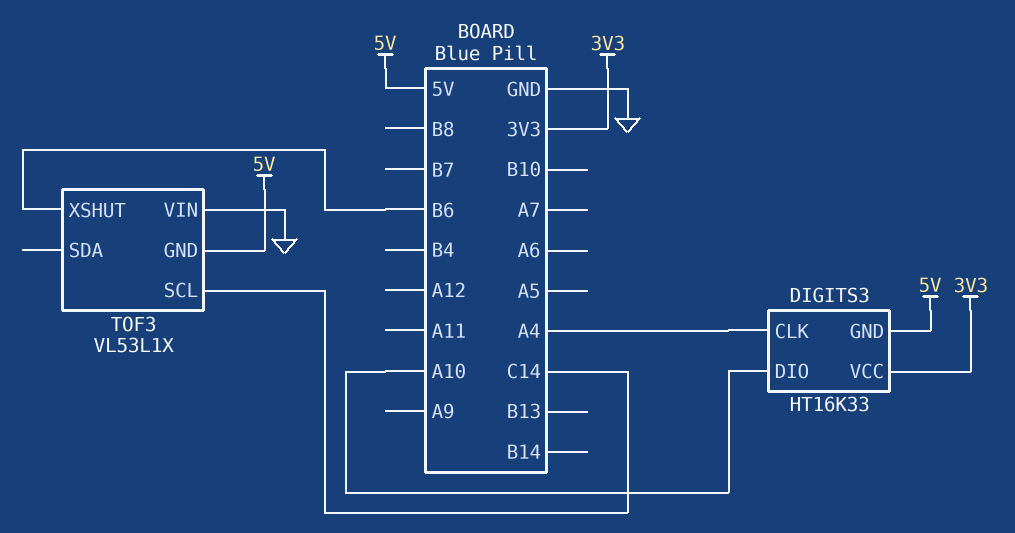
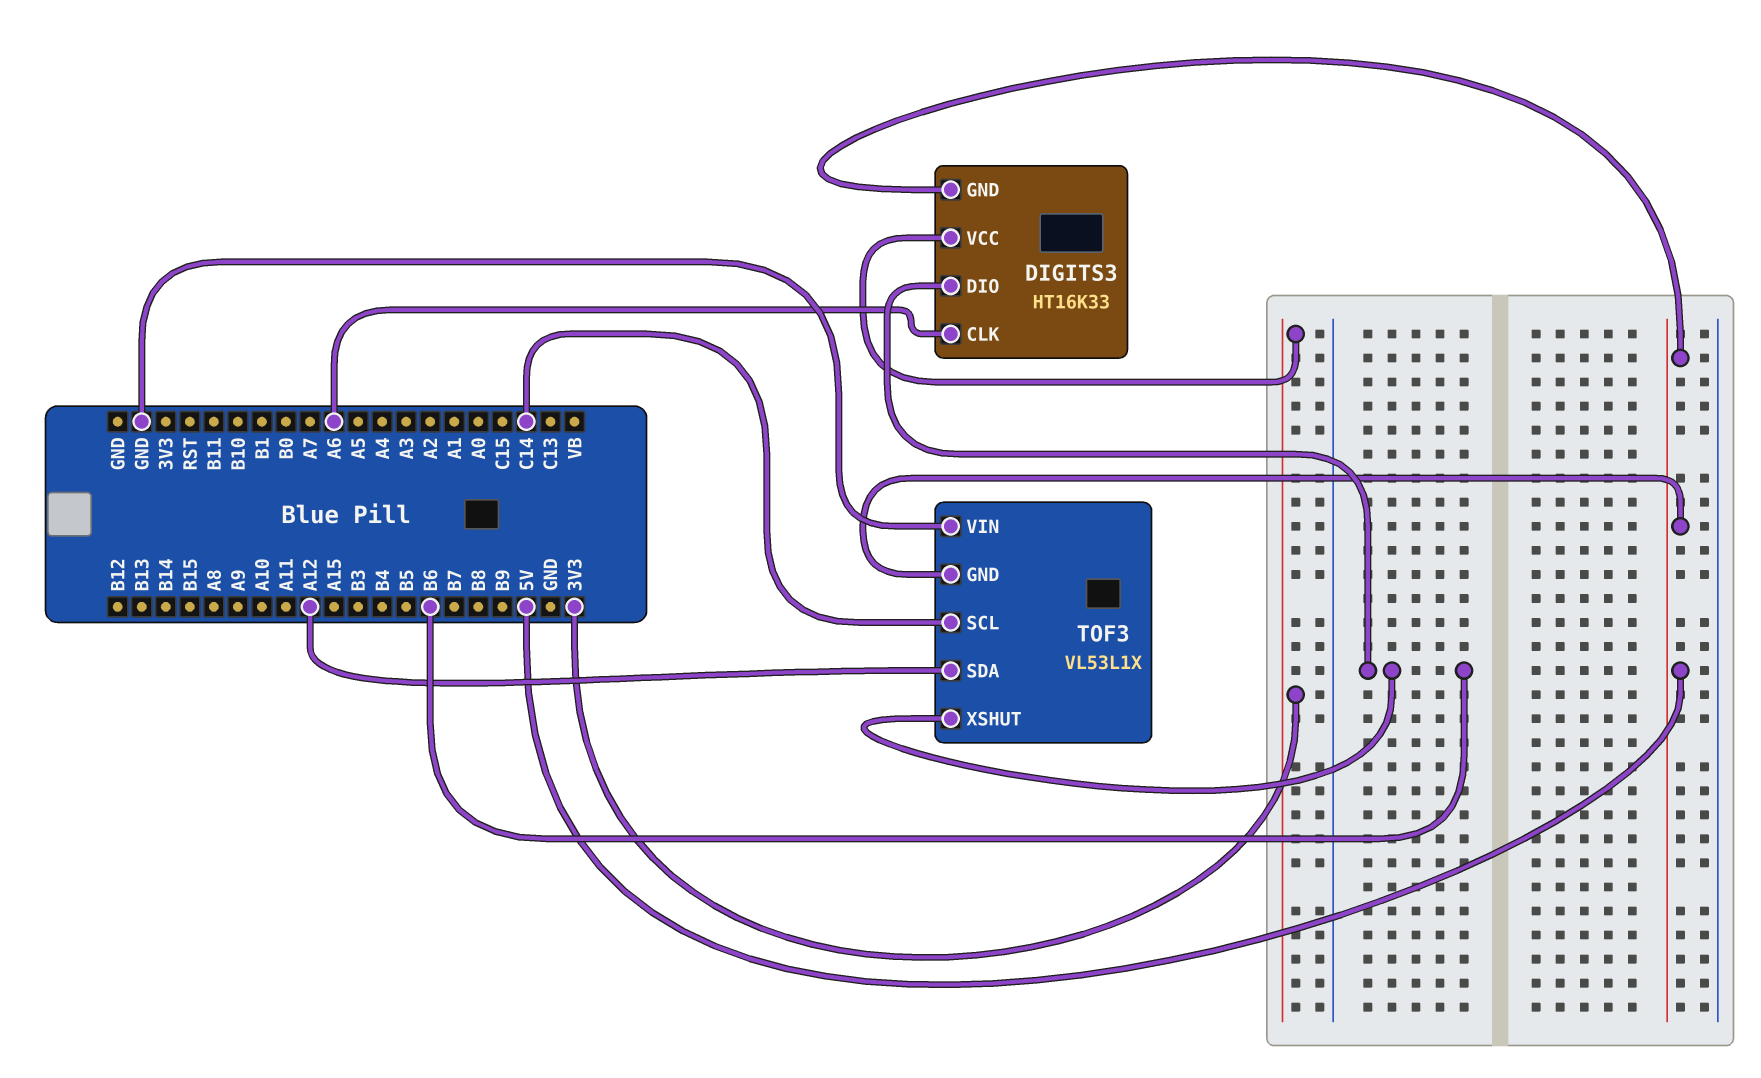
DIGITS3 pin CLK: A4 -> A6
DIGITS3 pin DIO: A10 -> B6
TOF3 pin SDA: none -> A12

